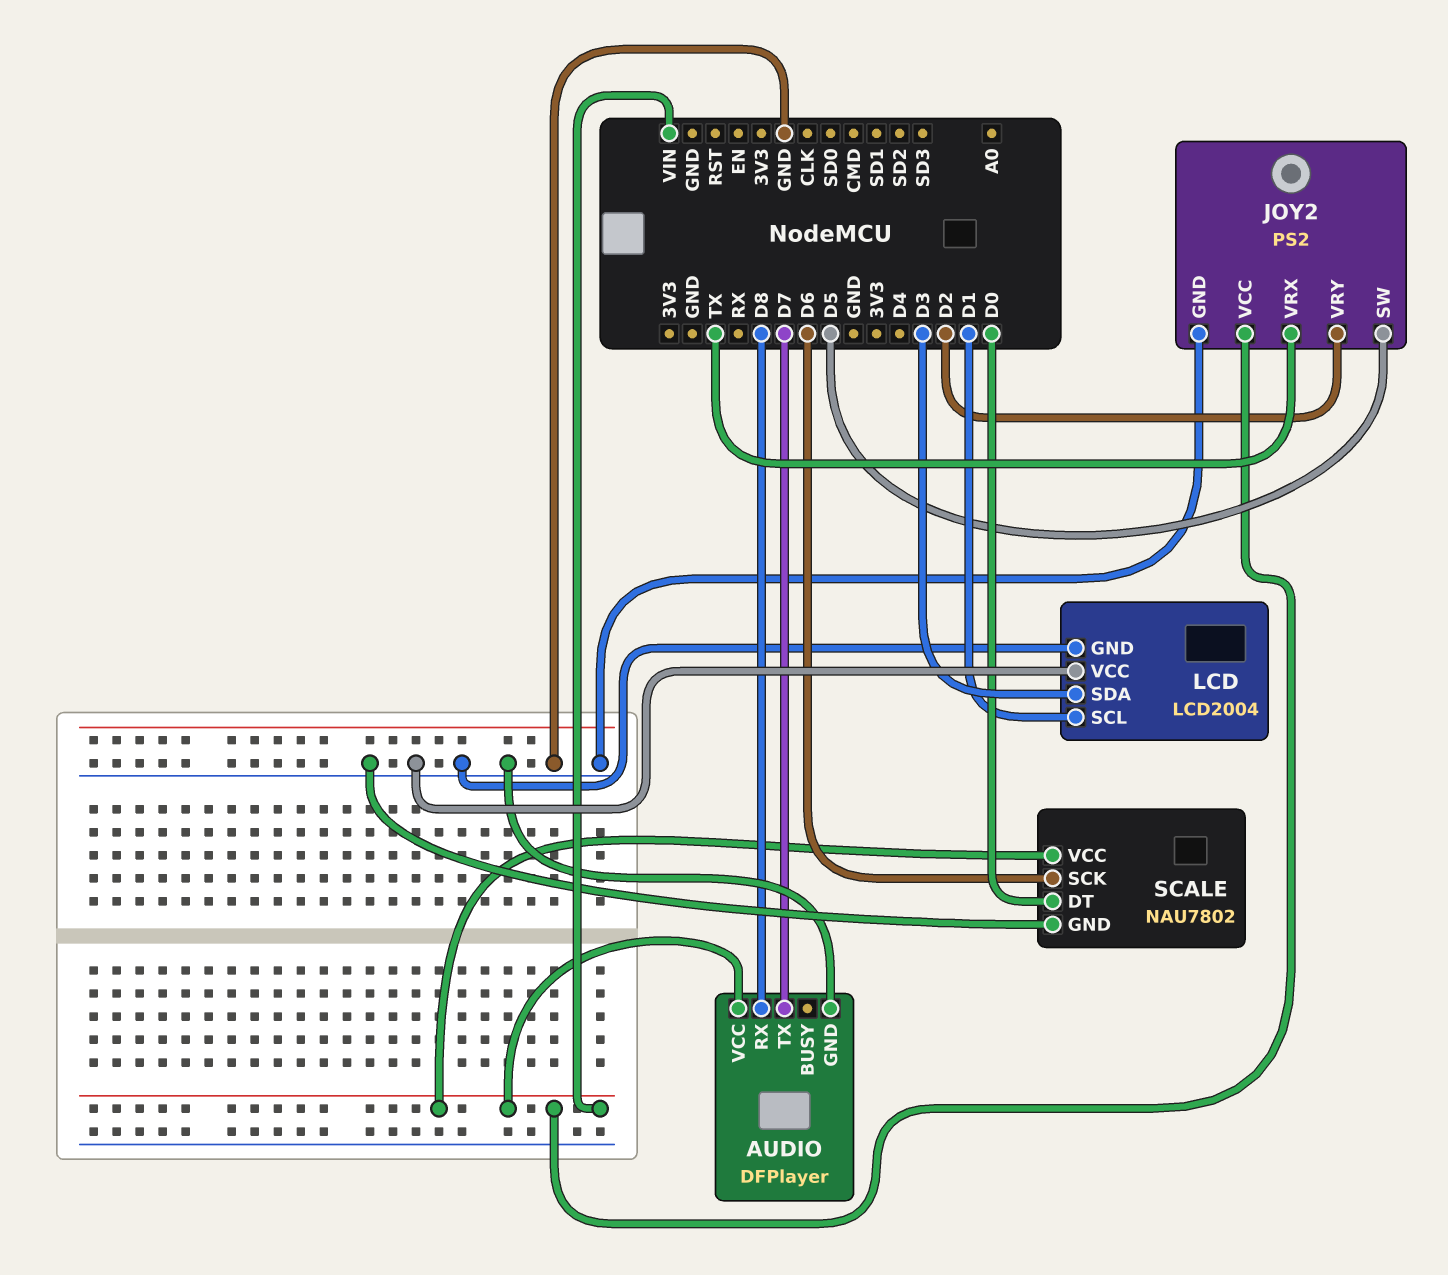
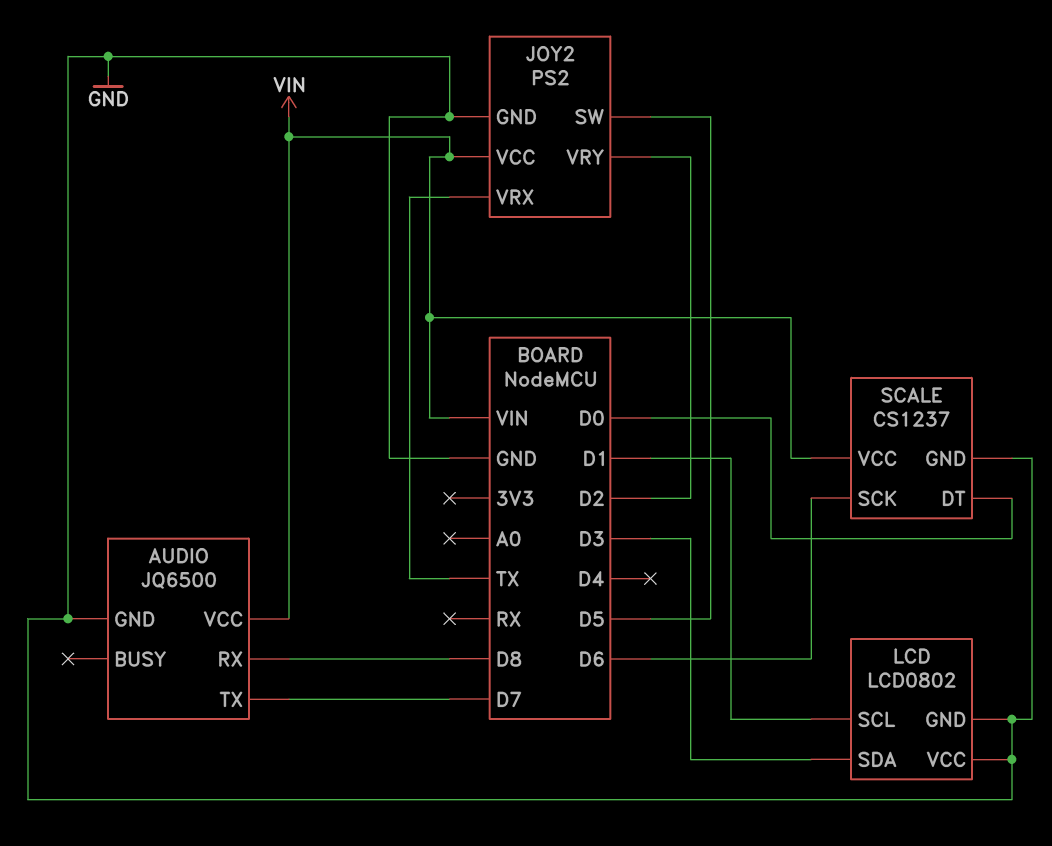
AUDIO: DFPlayer -> JQ6500
LCD: LCD2004 -> LCD0802
SCALE: NAU7802 -> CS1237

